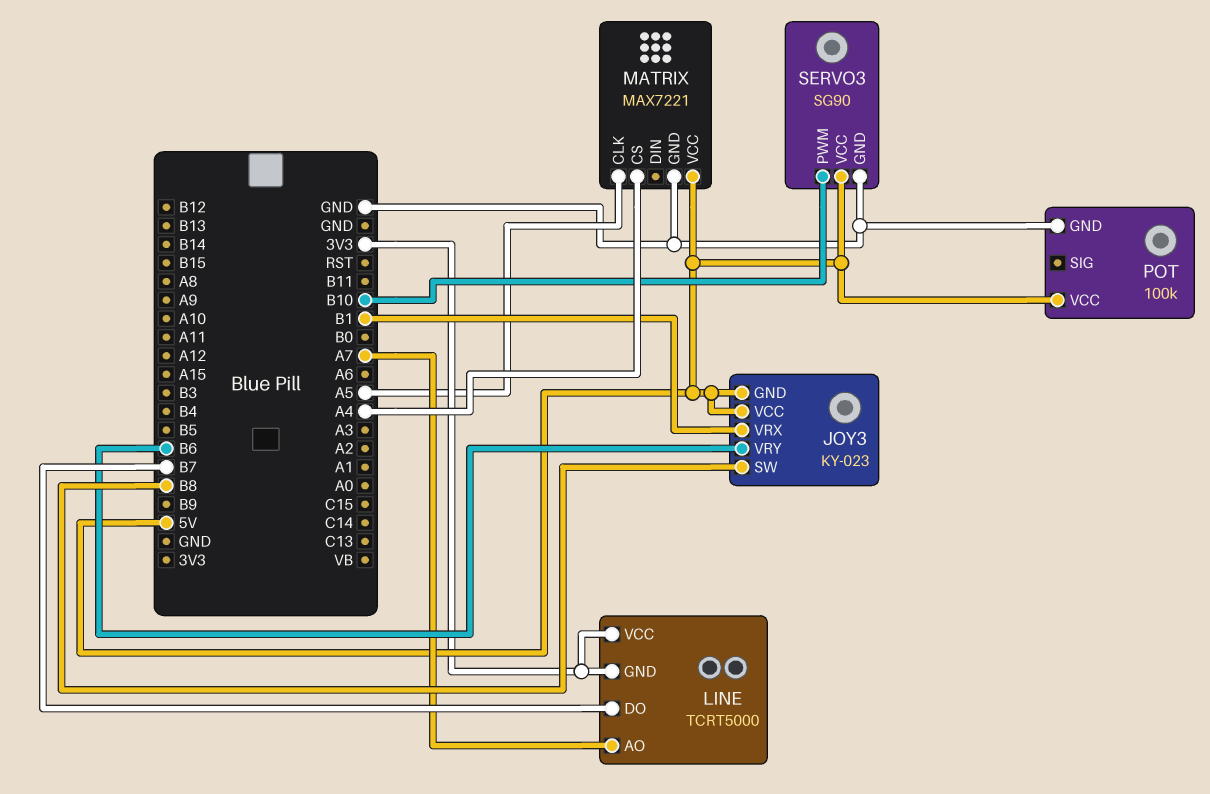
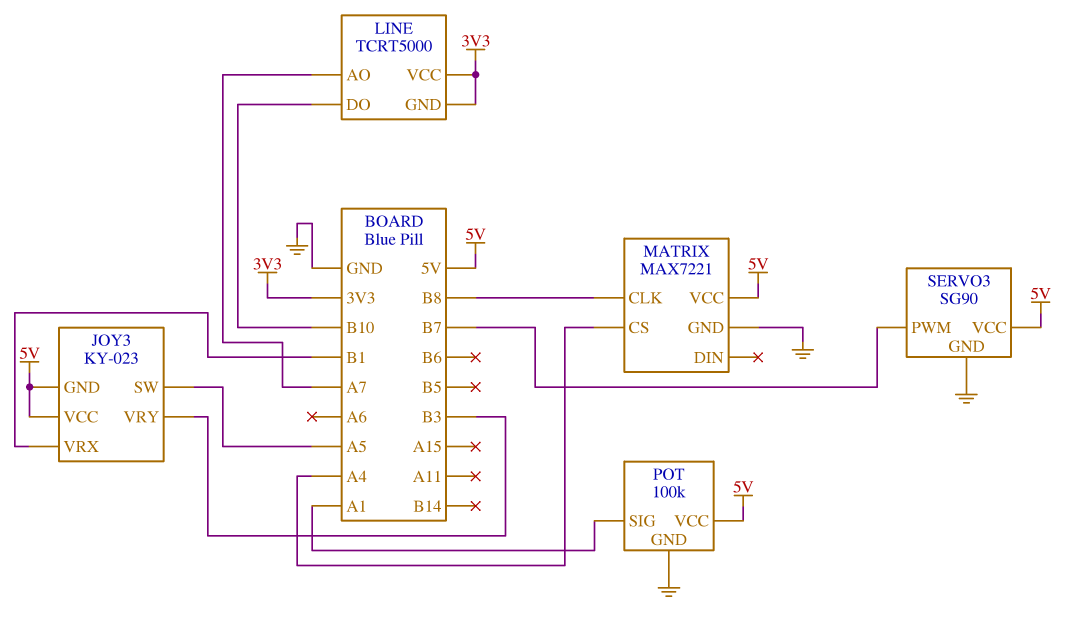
JOY3 pin SW: B8 -> A5
JOY3 pin VRY: B6 -> B3
LINE pin DO: B7 -> B10
MATRIX pin CLK: A5 -> B8
POT pin SIG: none -> A1
SERVO3 pin PWM: B10 -> B7

